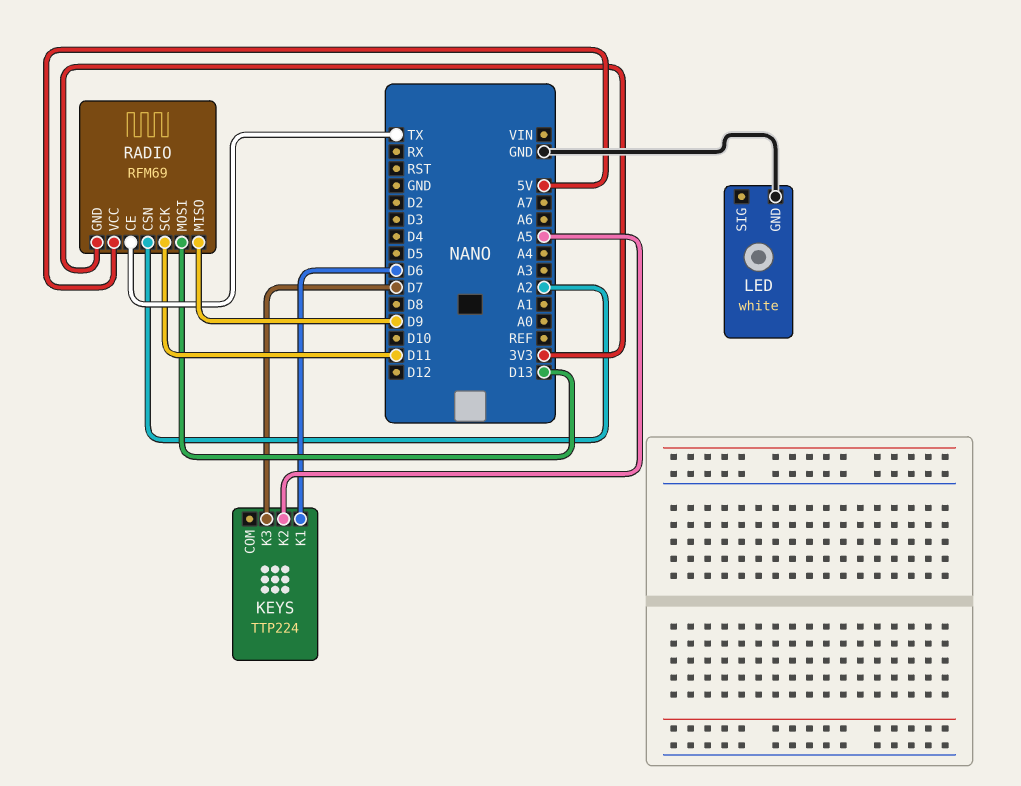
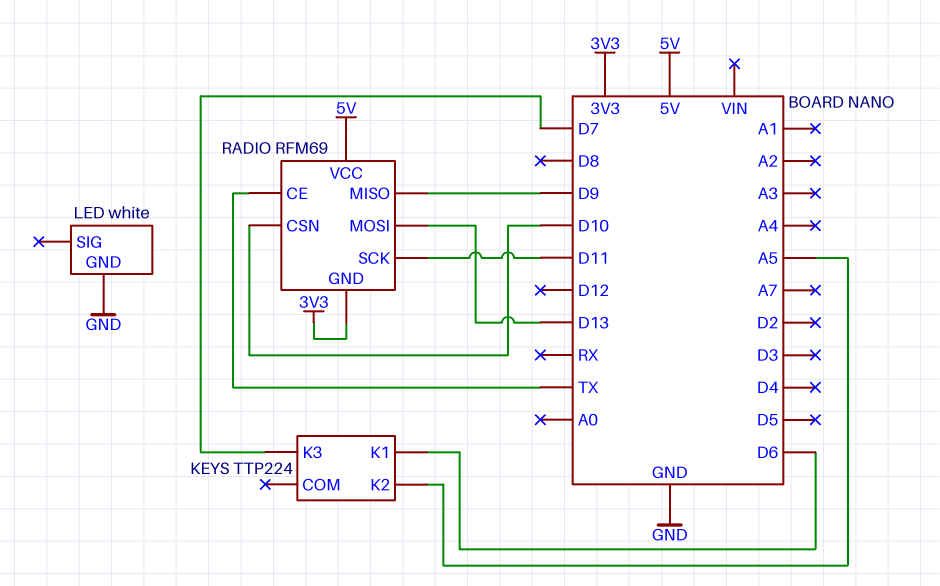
RADIO pin CSN: A2 -> D10

